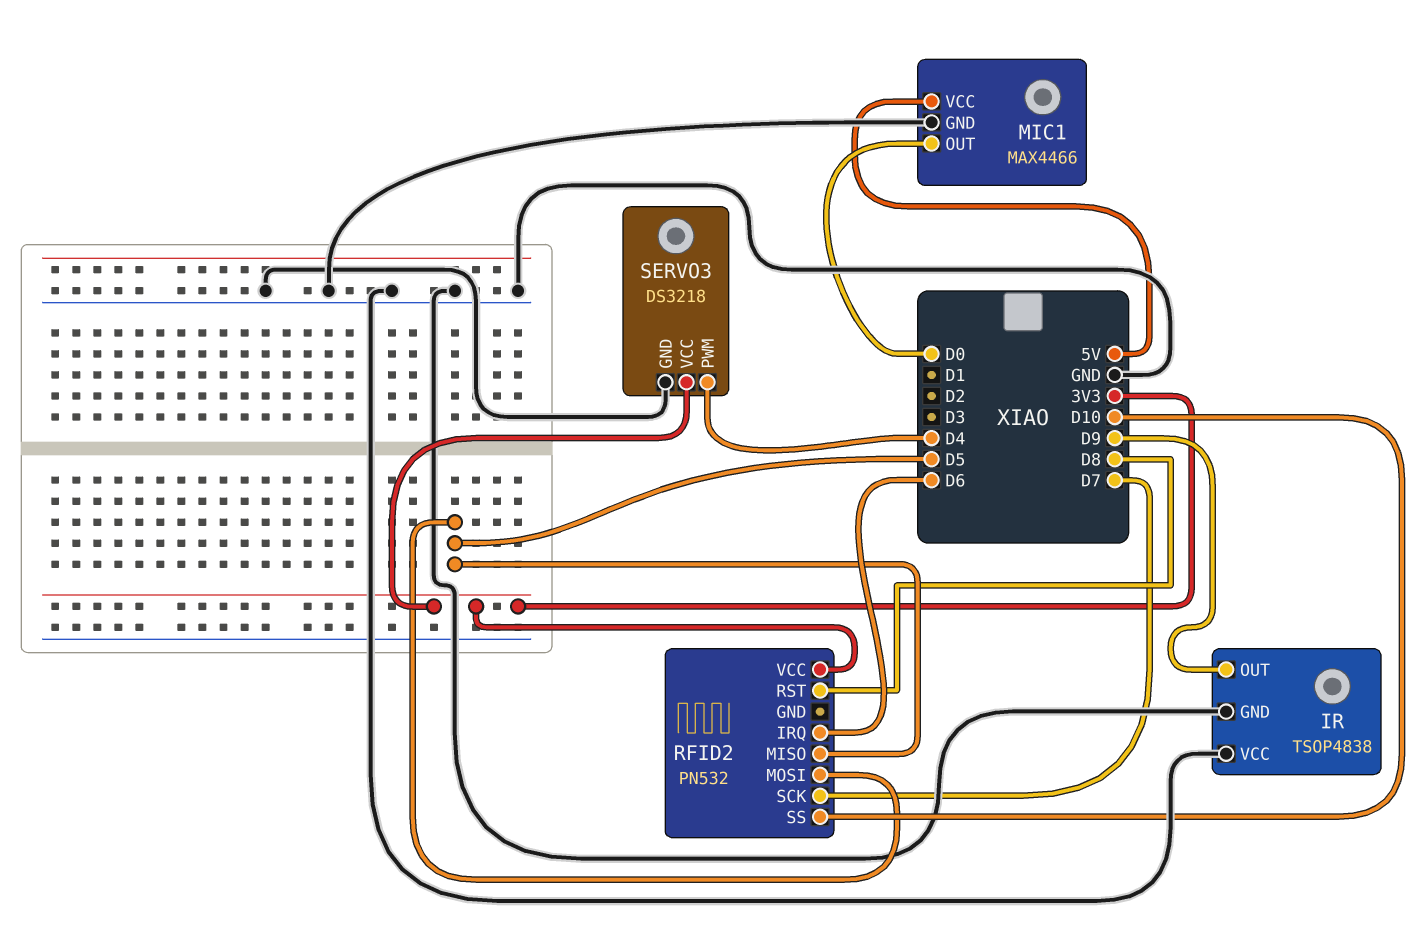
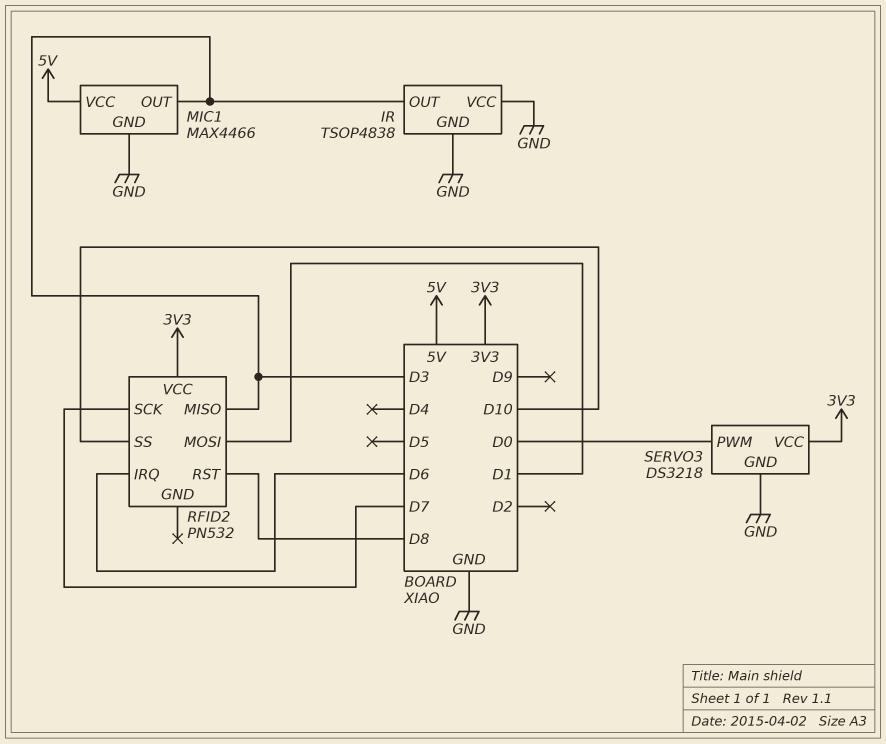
IR pin OUT: D9 -> D3
MIC1 pin OUT: D0 -> D3
RFID2 pin MISO: D5 -> D3
RFID2 pin MOSI: D5 -> D1
SERVO3 pin PWM: D4 -> D0

